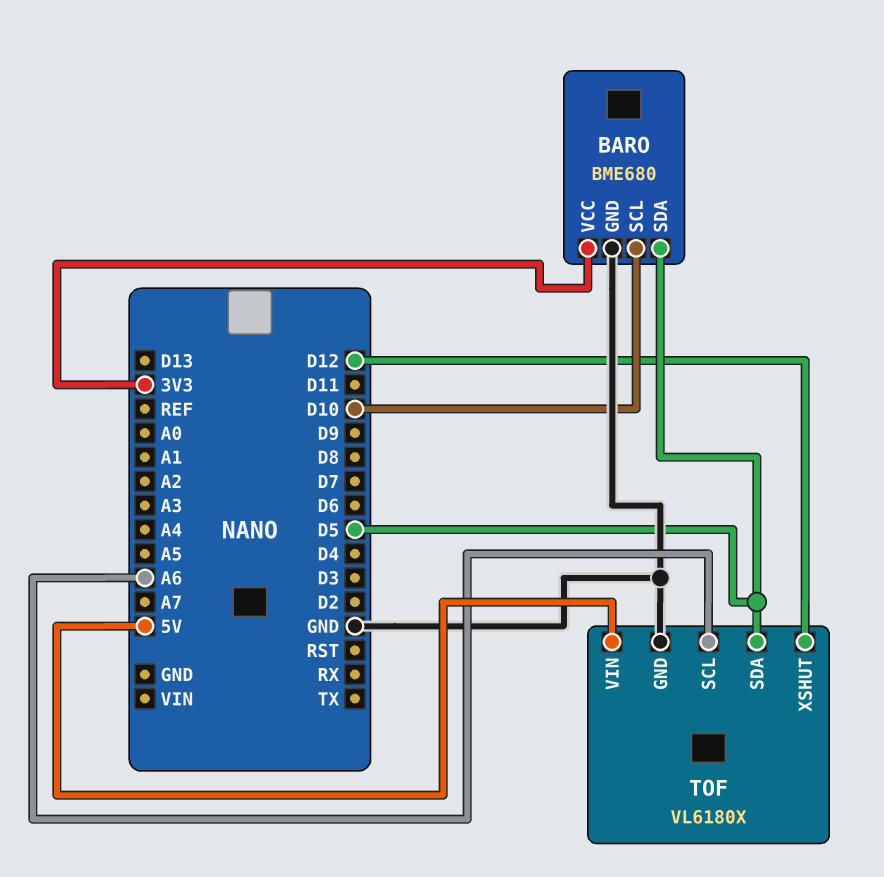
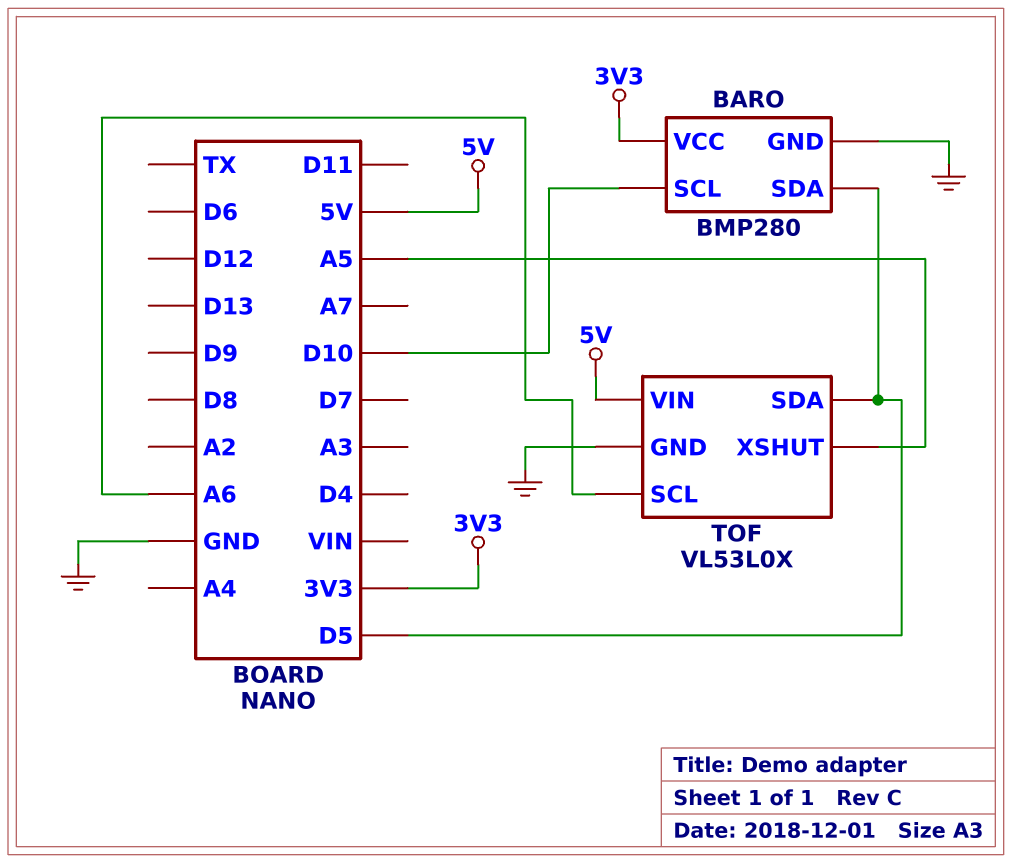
BARO: BME680 -> BMP280
TOF: VL6180X -> VL53L0X
TOF pin XSHUT: D12 -> A5

